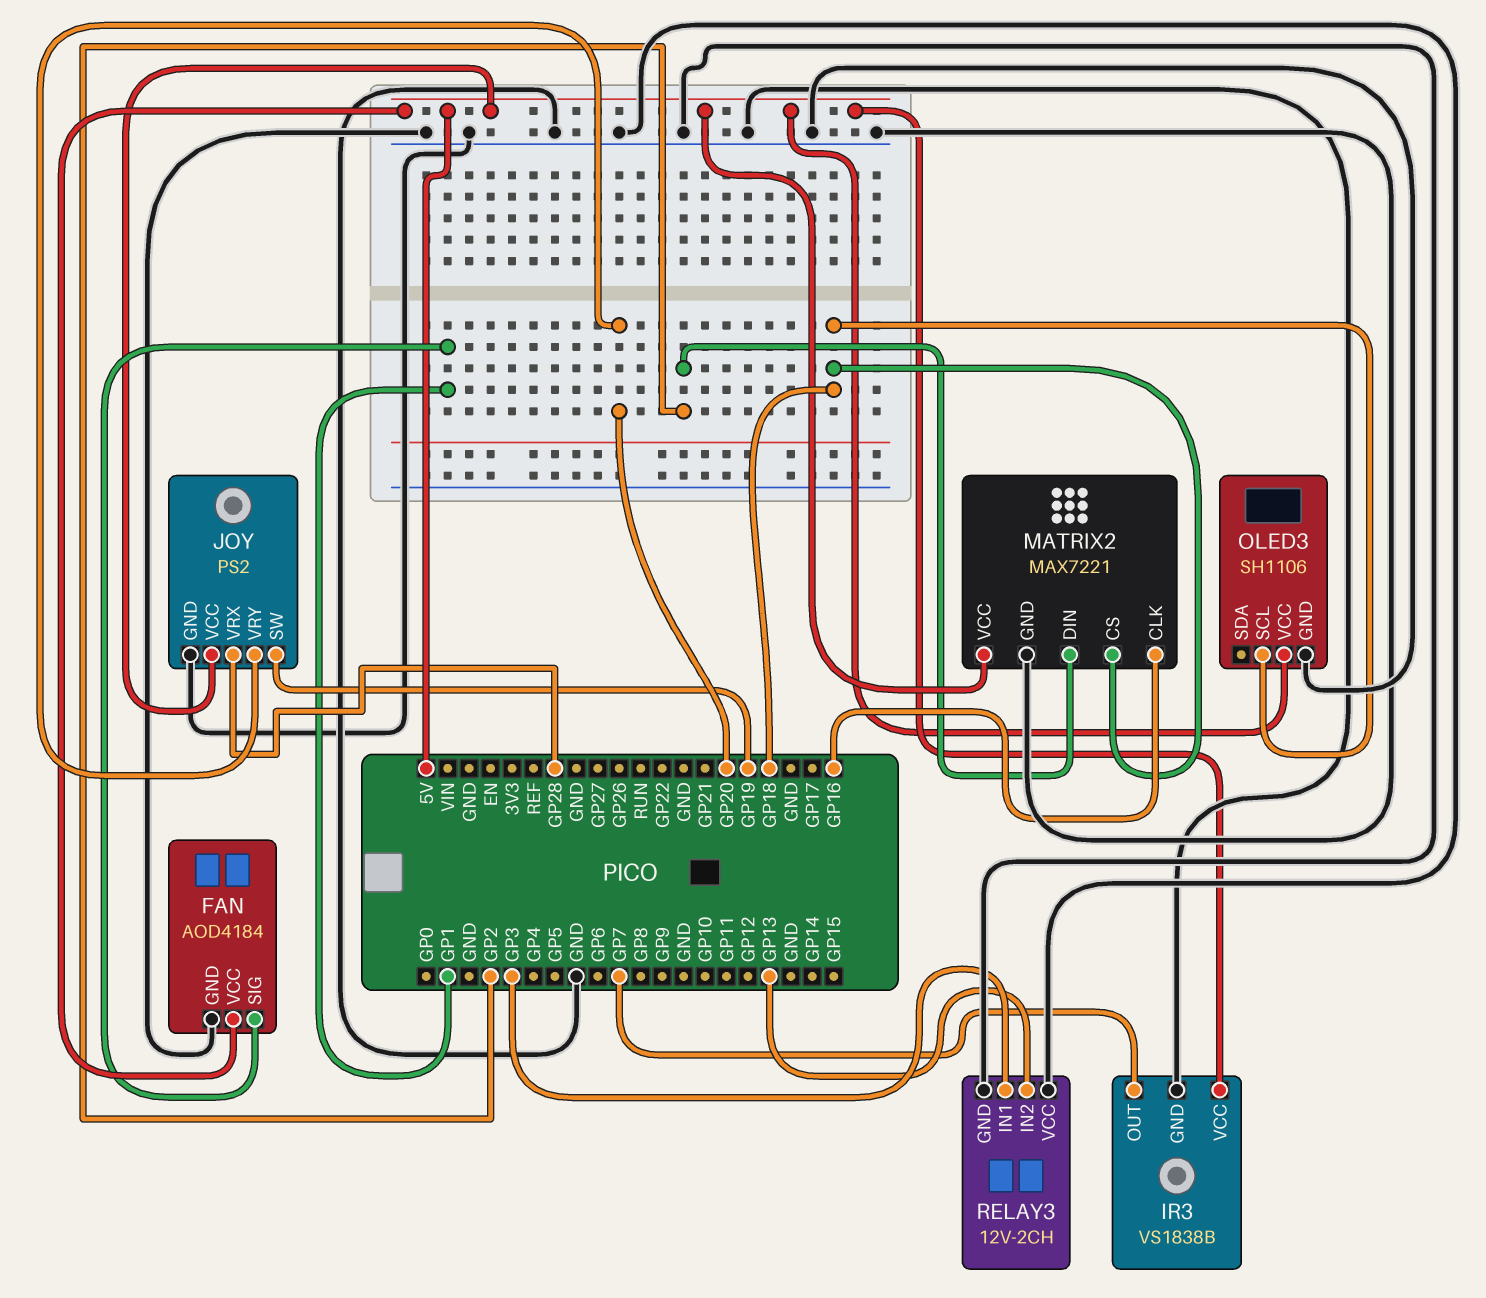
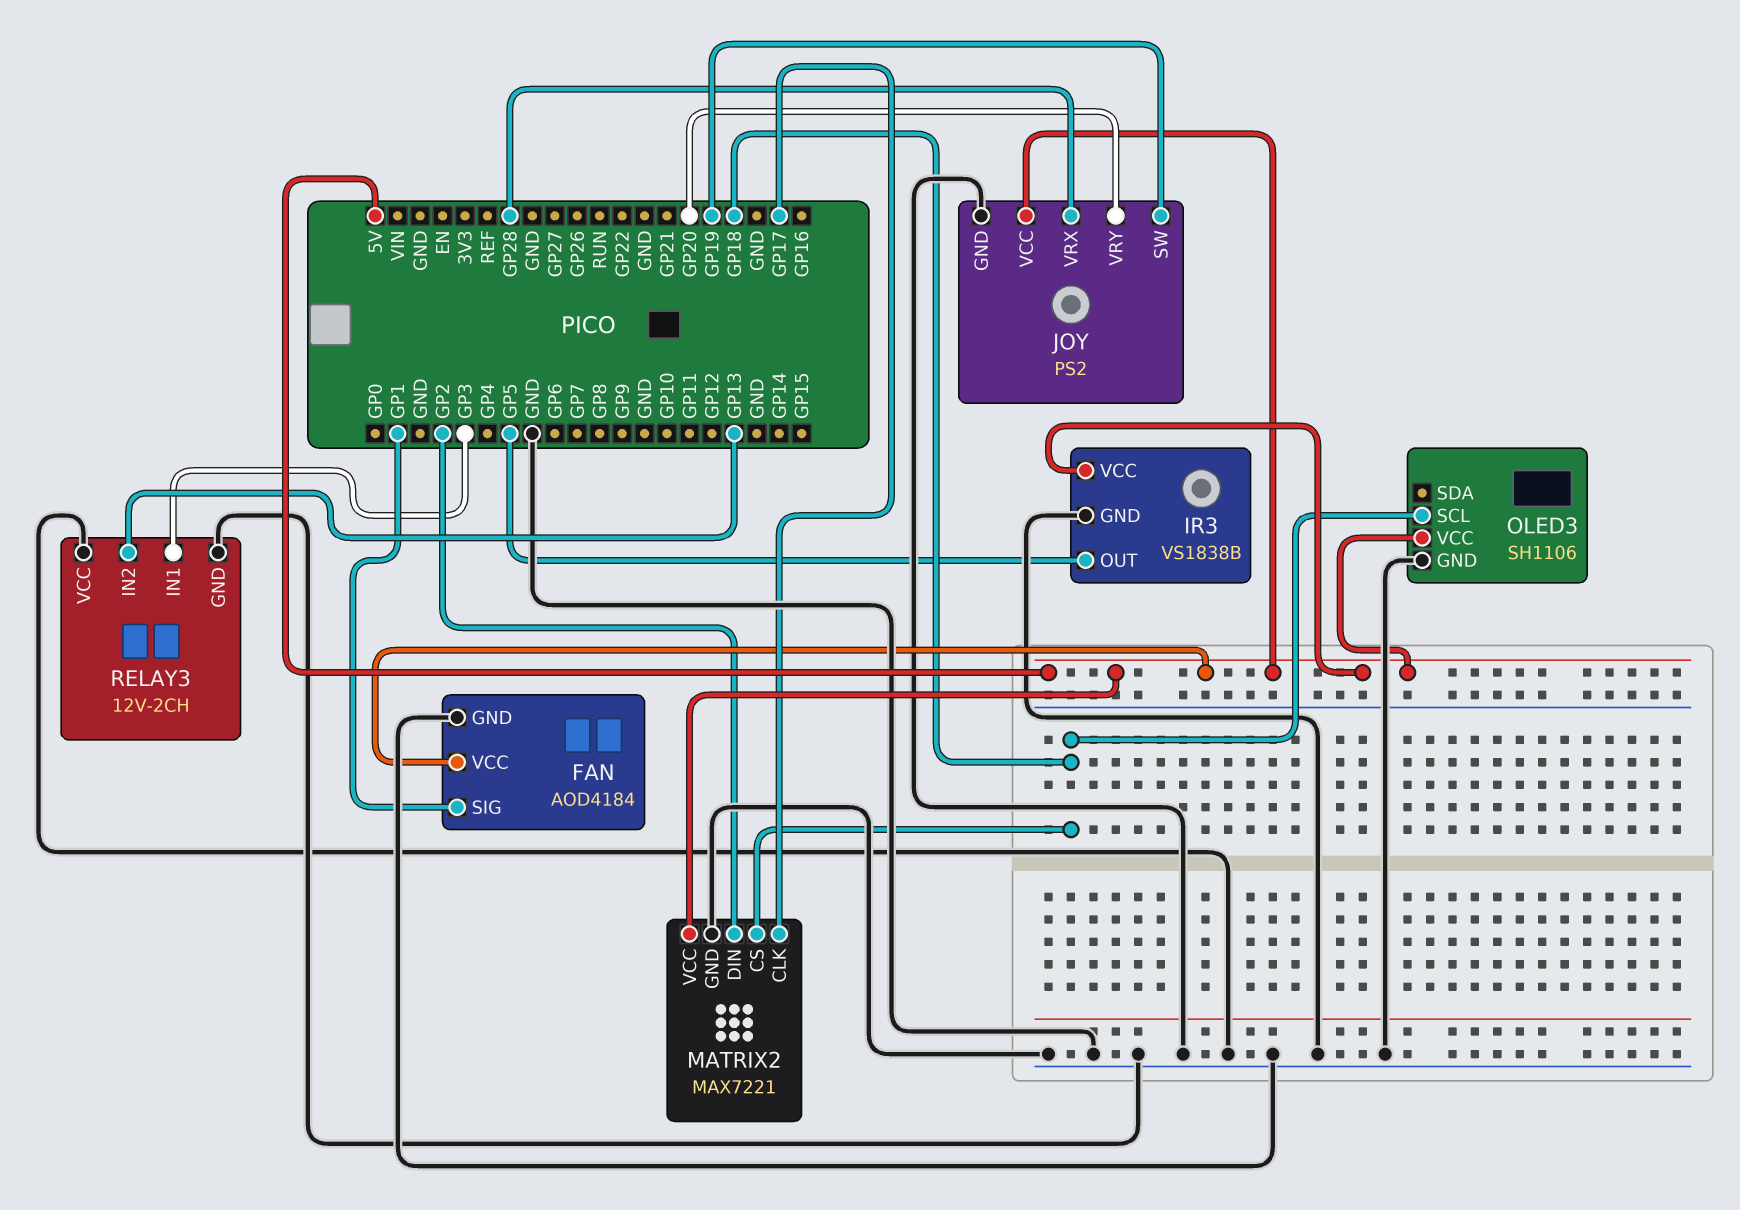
IR3 pin OUT: GP7 -> GP5
MATRIX2 pin CLK: GP16 -> GP17

